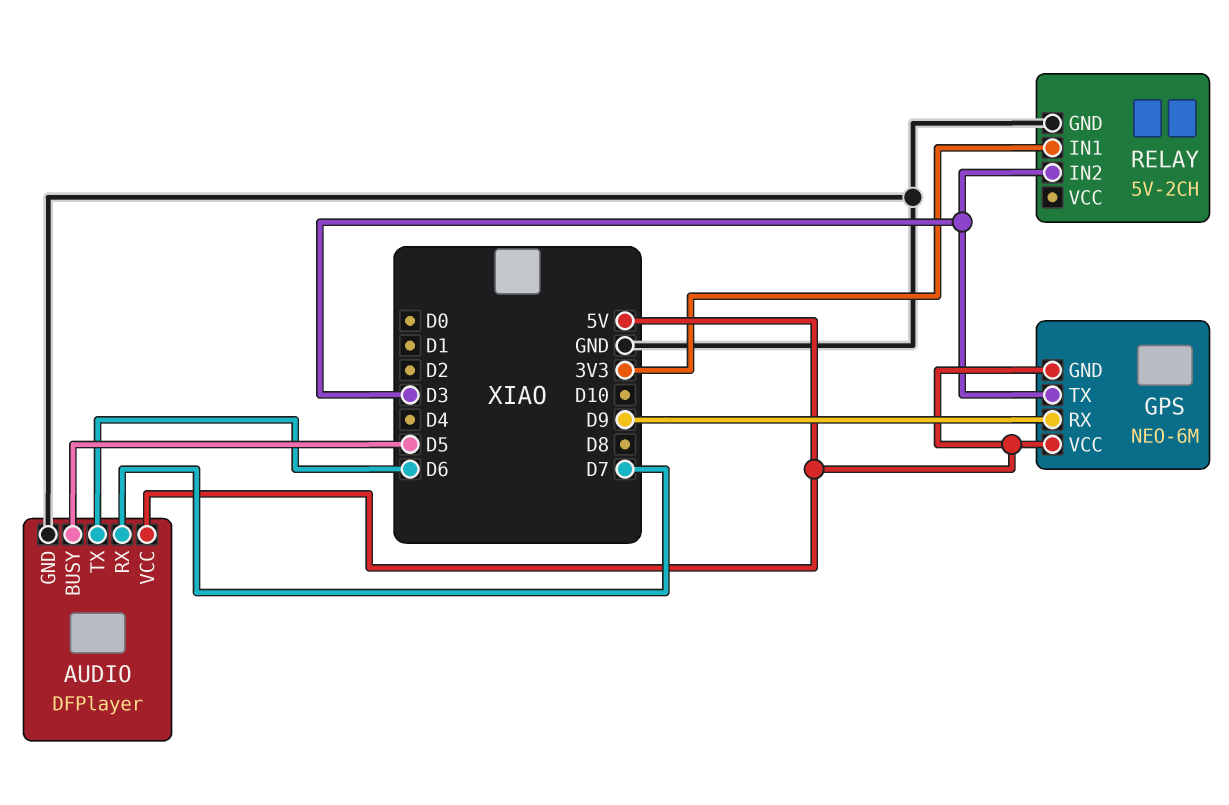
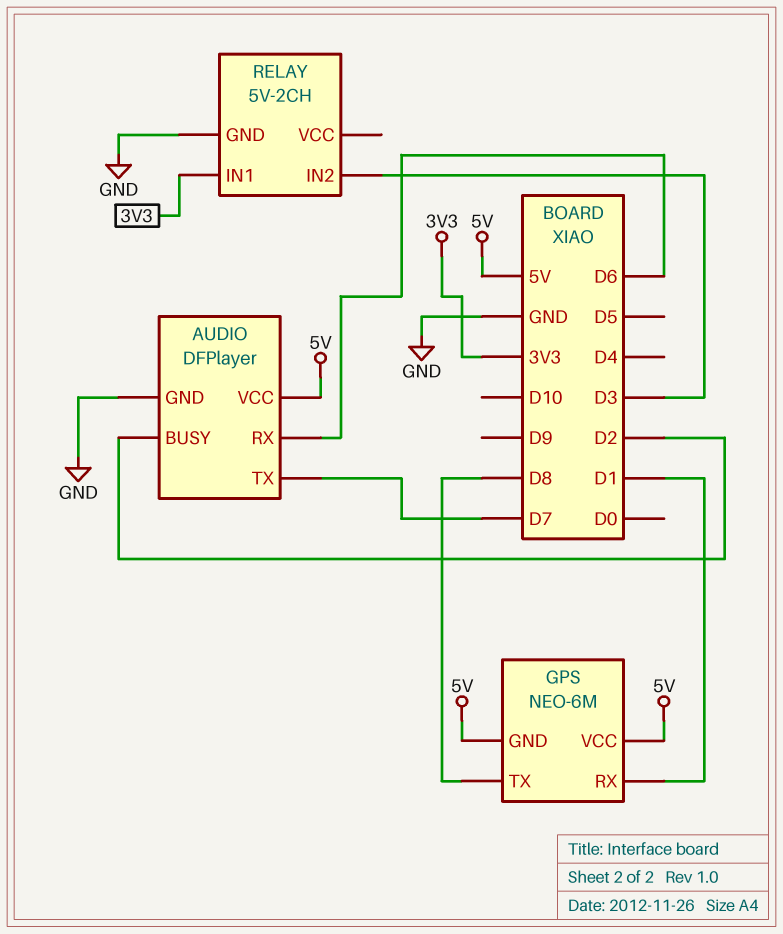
AUDIO pin BUSY: D5 -> D2
AUDIO pin RX: D7 -> D6
AUDIO pin TX: D6 -> D7
GPS pin RX: D9 -> D1
GPS pin TX: D3 -> D8

